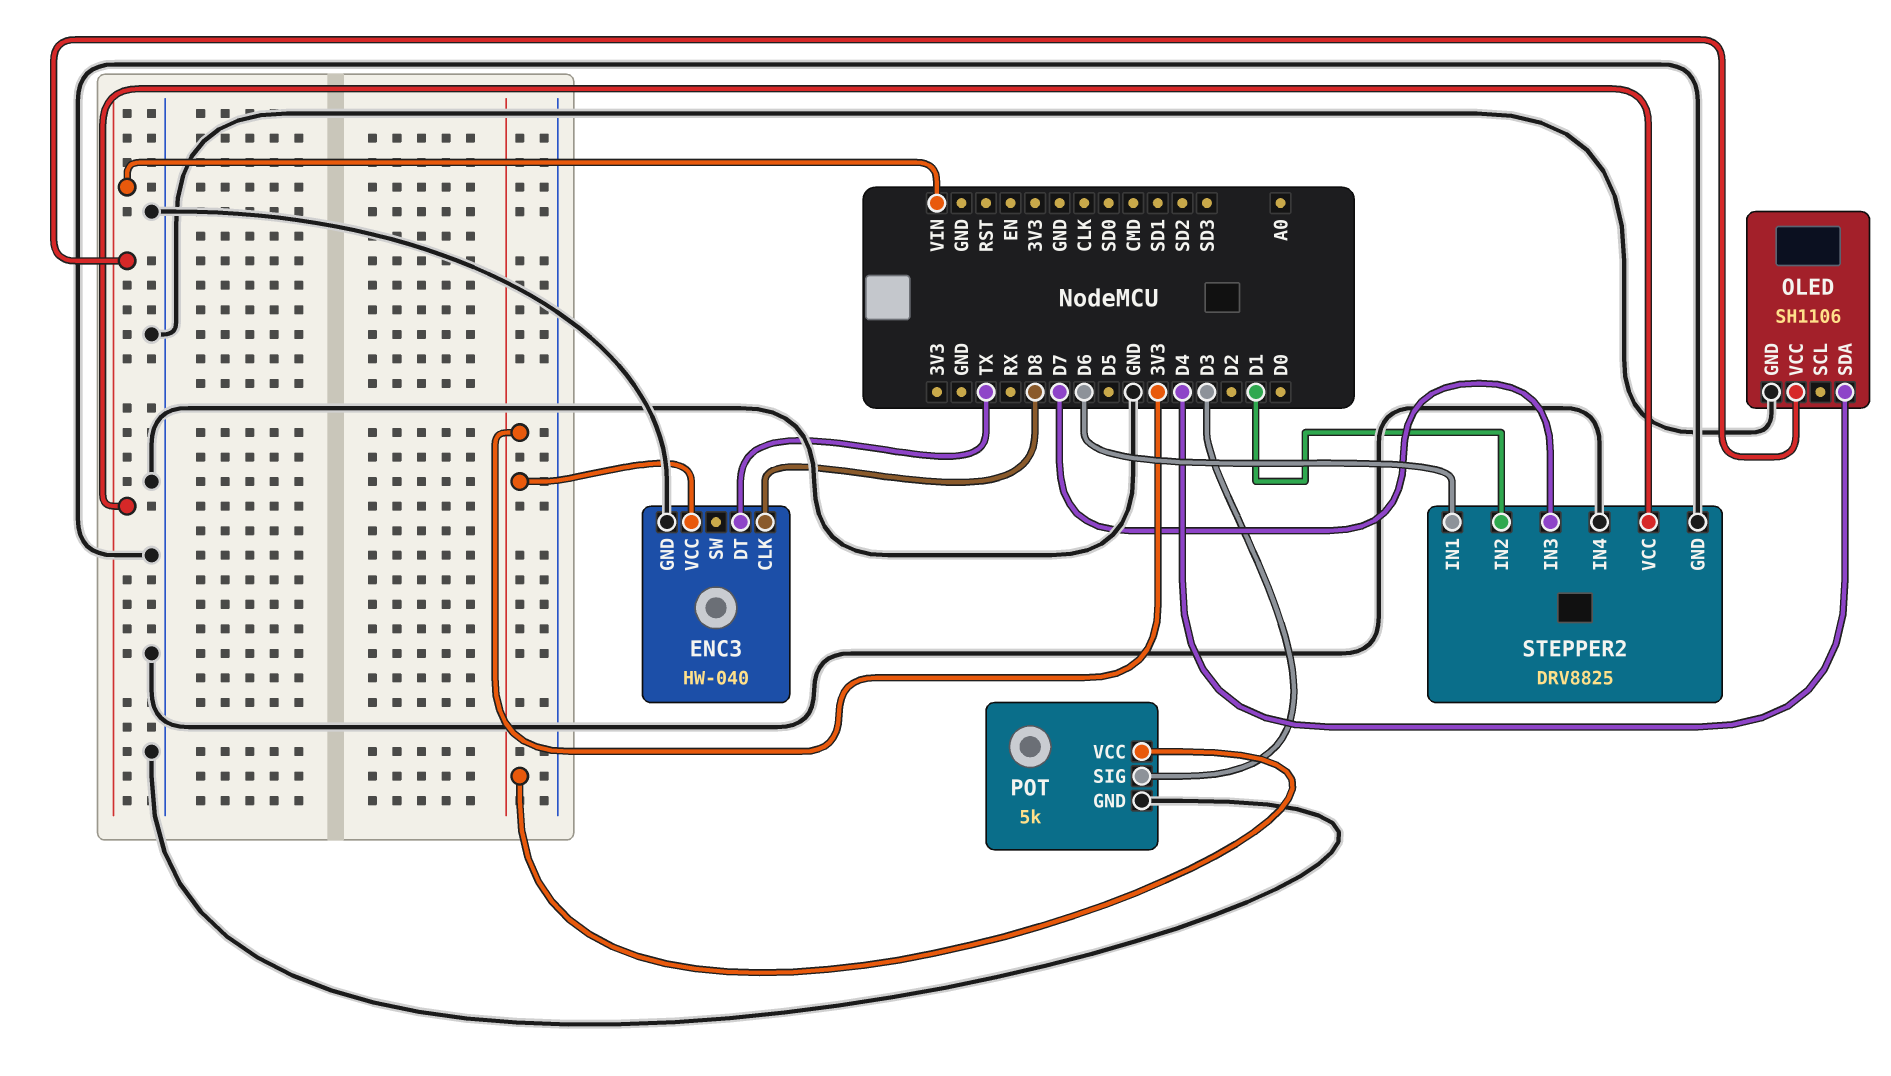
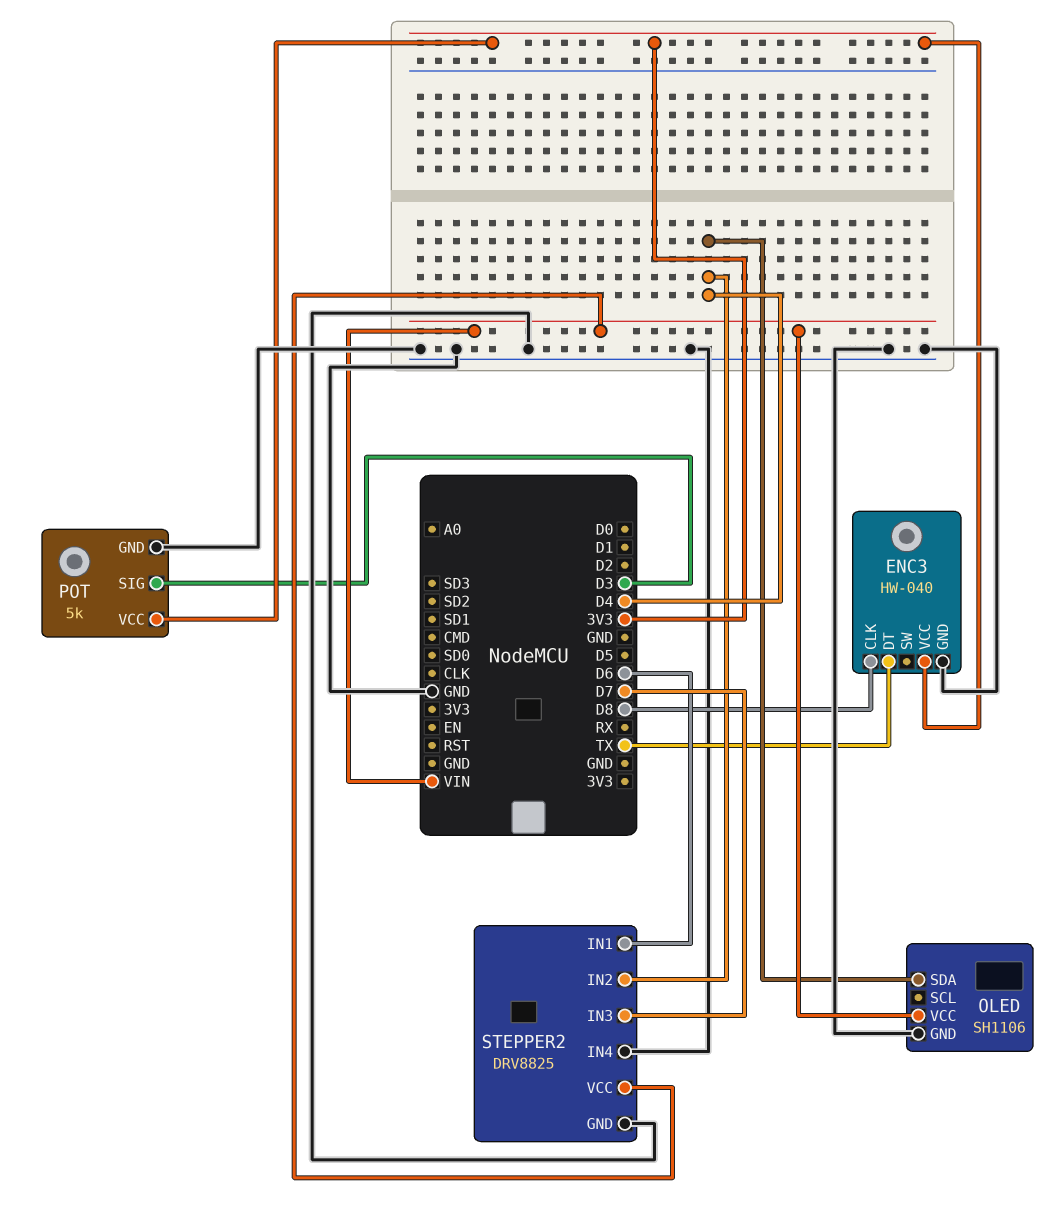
STEPPER2 pin IN2: D1 -> D4

